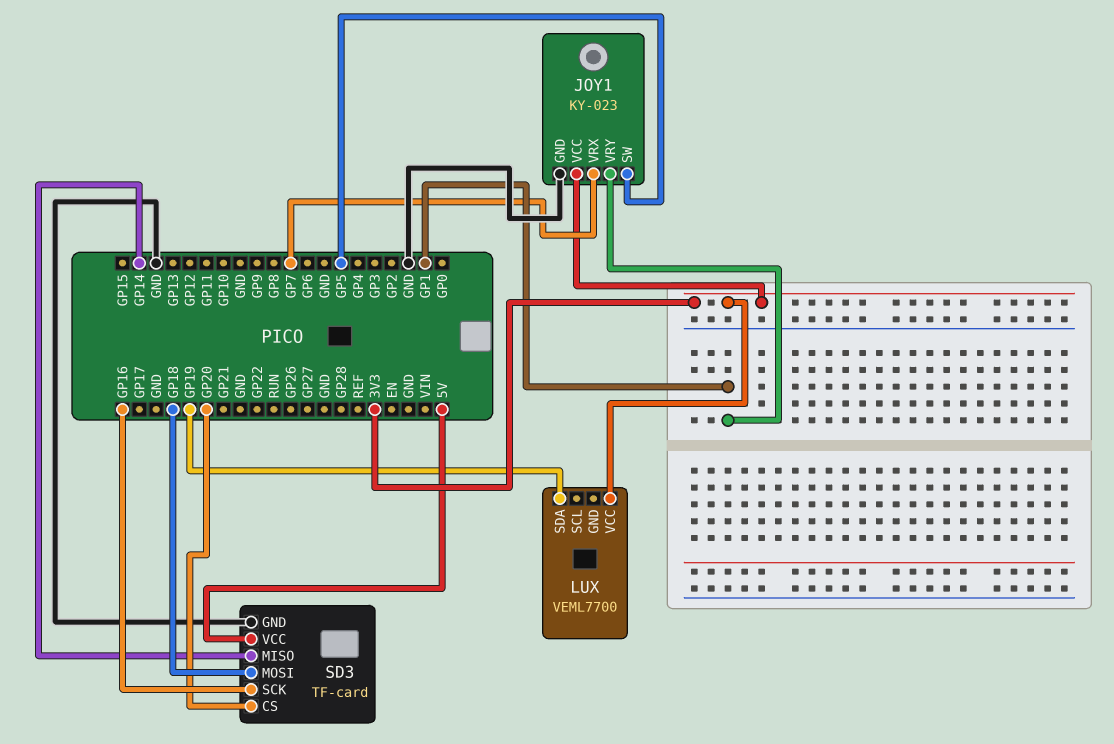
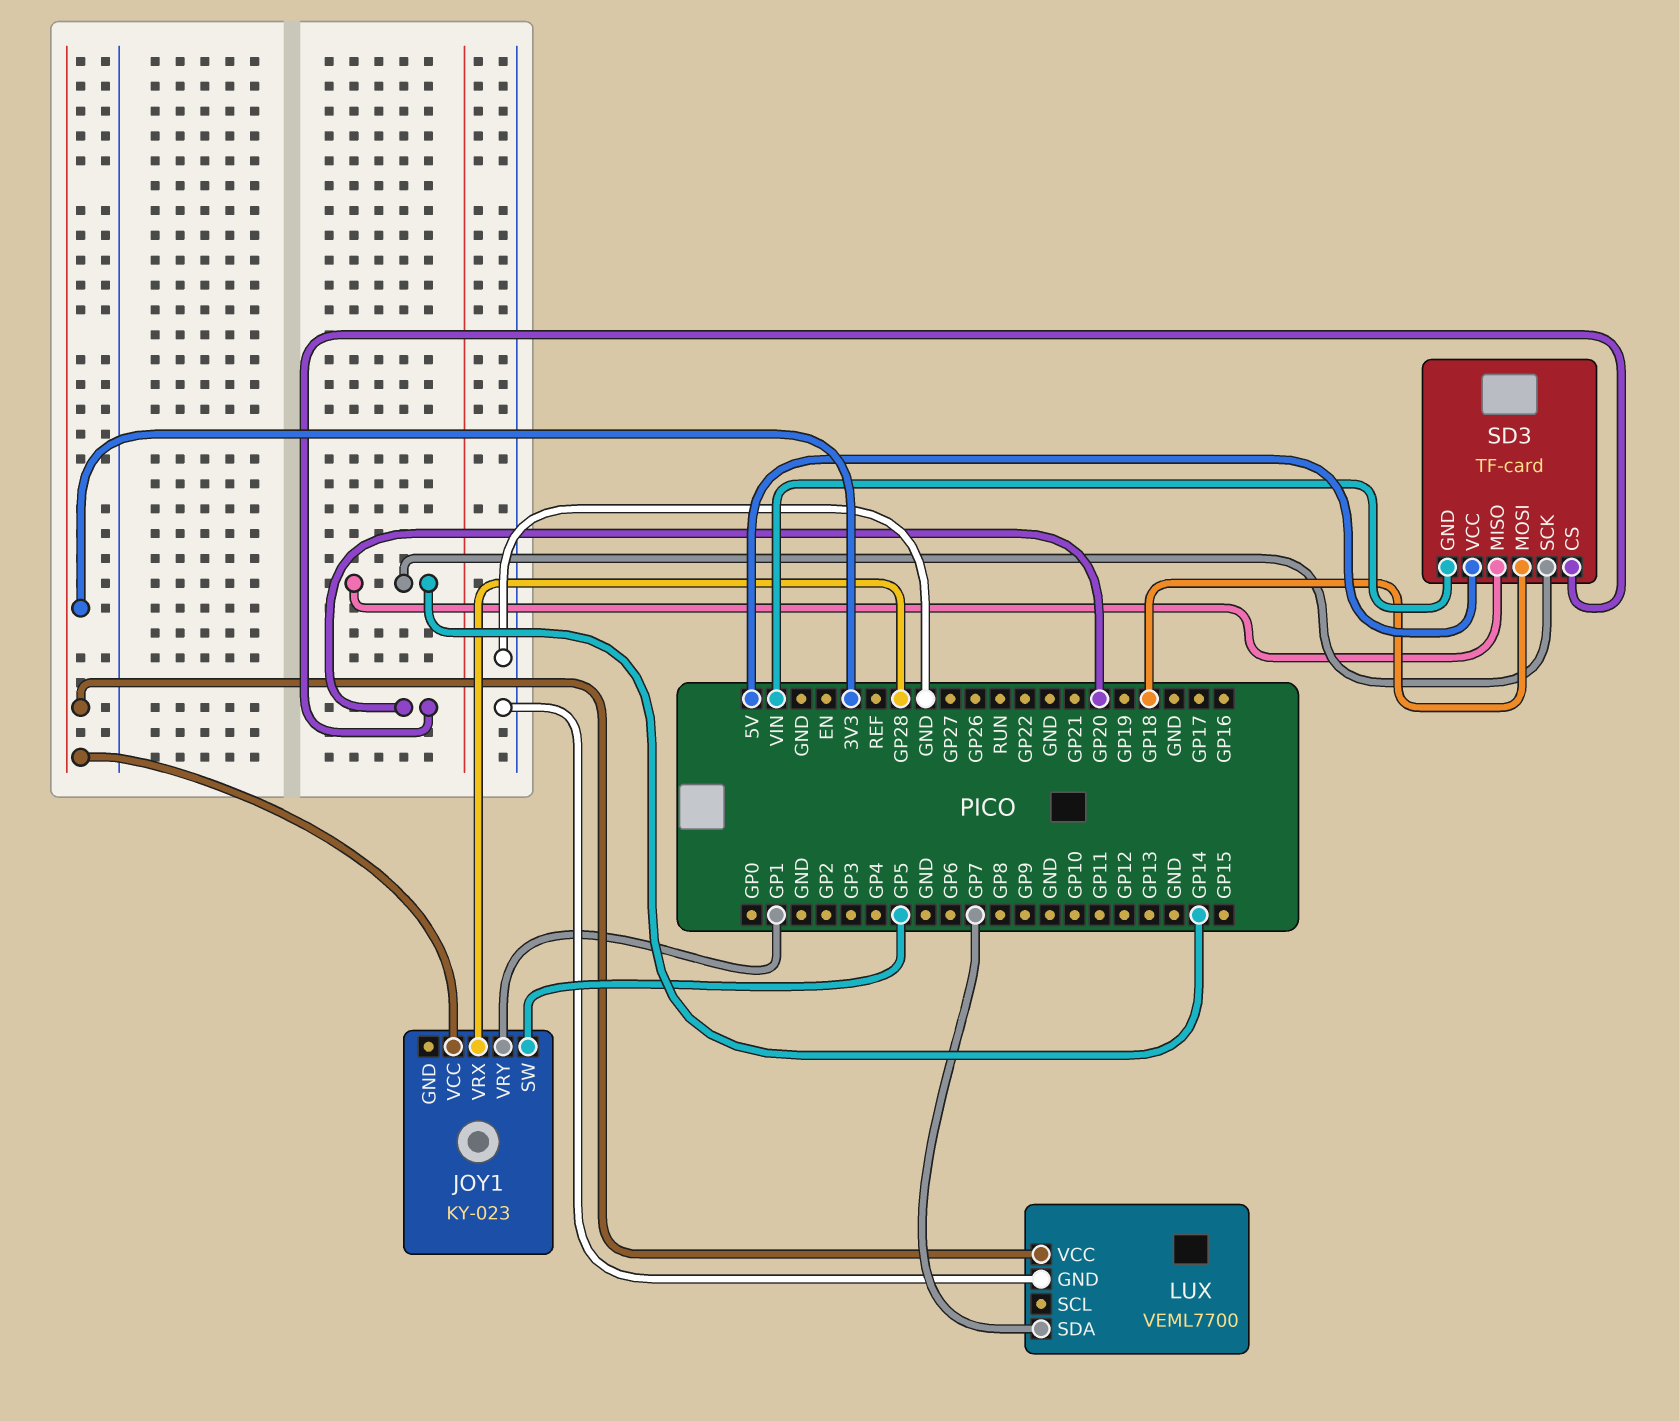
JOY1 pin GND: GND -> none
JOY1 pin VRX: GP7 -> GP28
LUX pin GND: none -> GND
LUX pin SDA: GP19 -> GP7
SD3 pin GND: GND -> VIN
SD3 pin SCK: GP16 -> GP14

